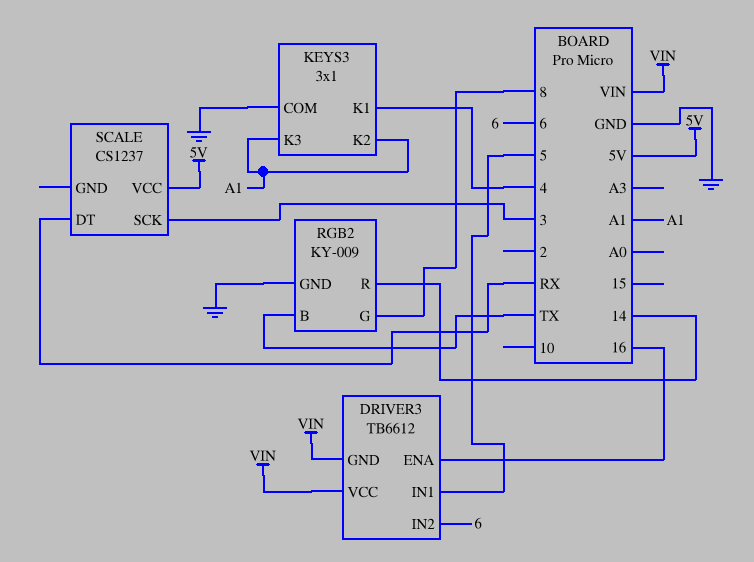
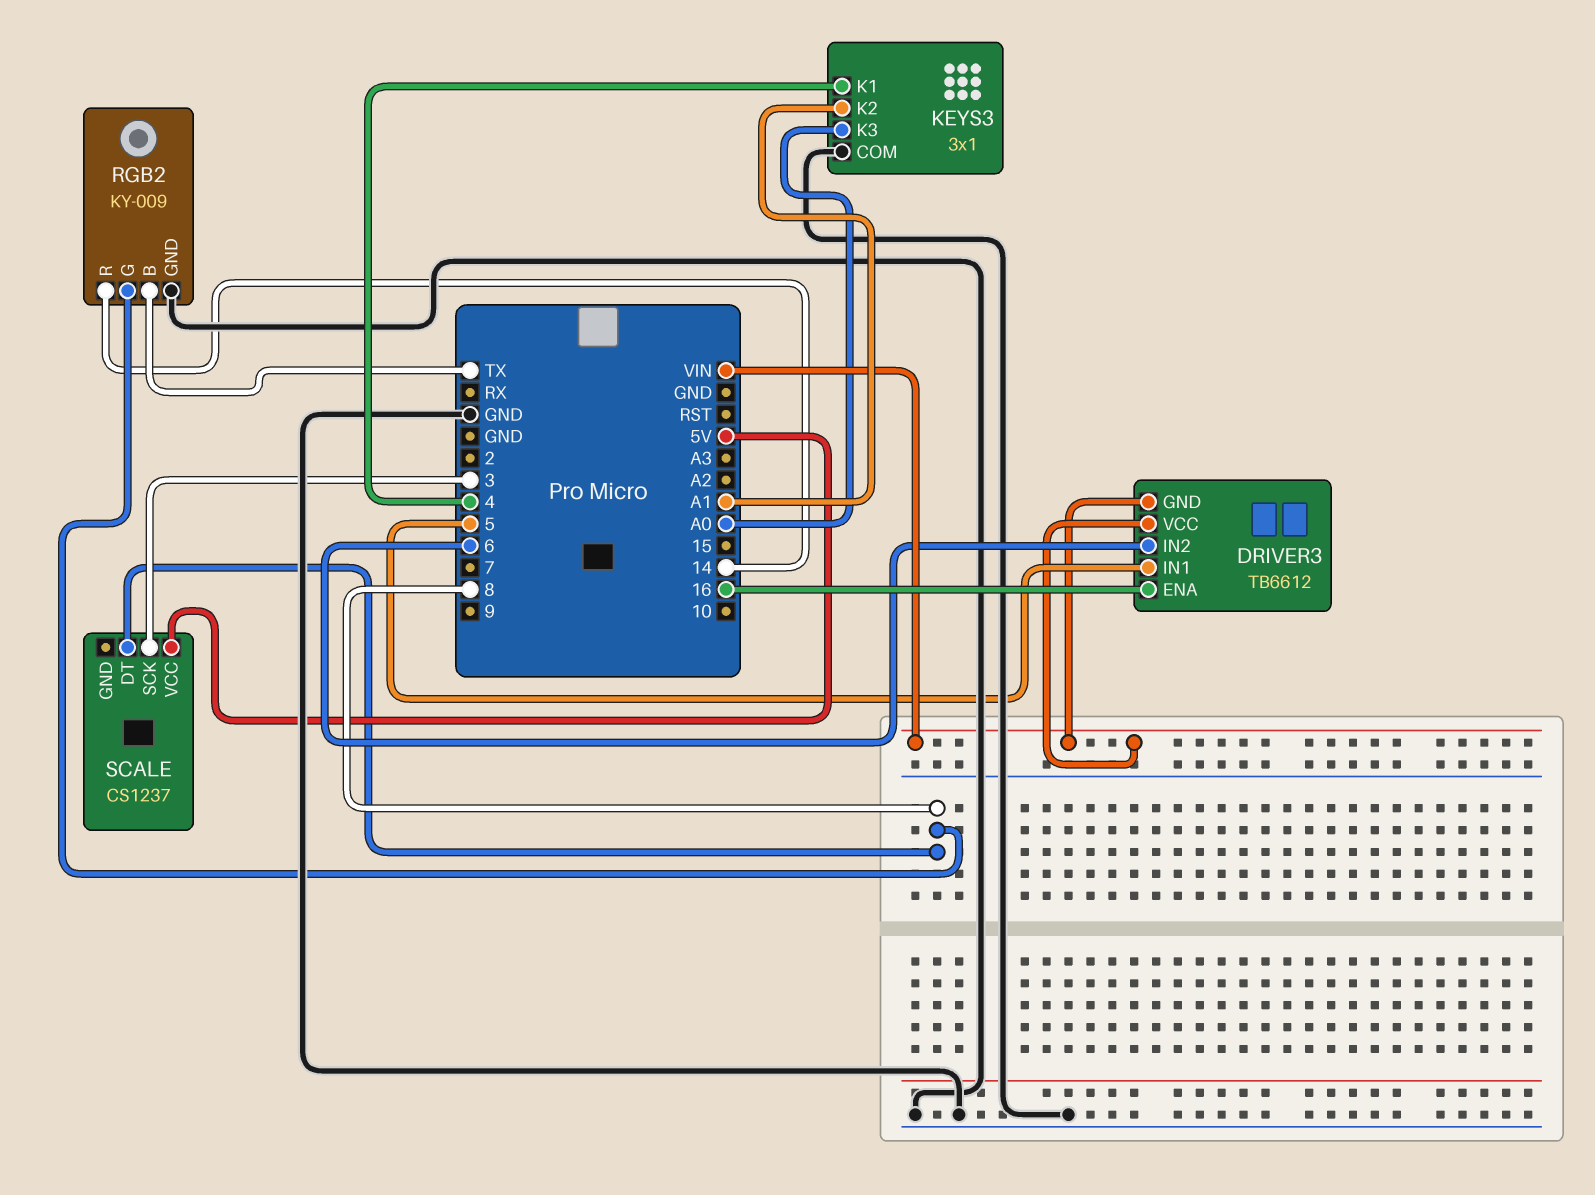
KEYS3 pin K3: A1 -> A0
SCALE pin DT: RX -> 8

